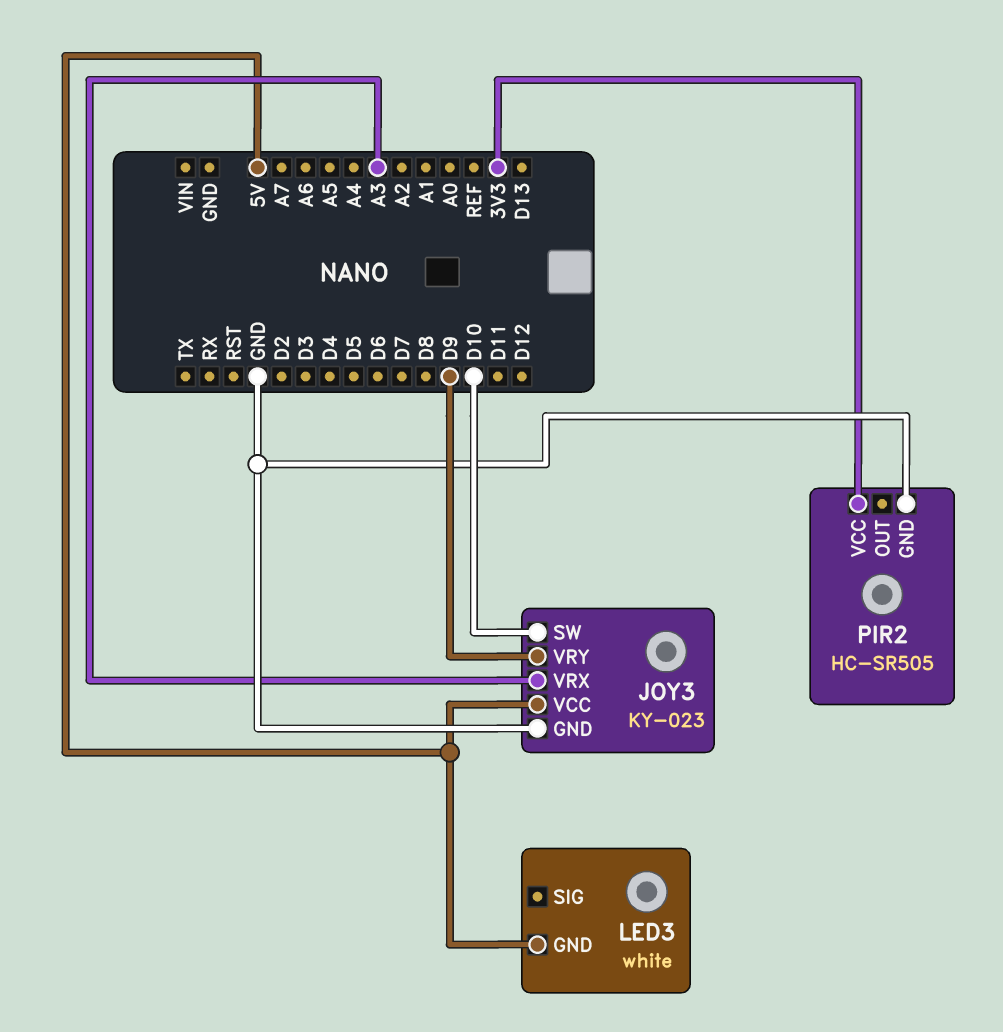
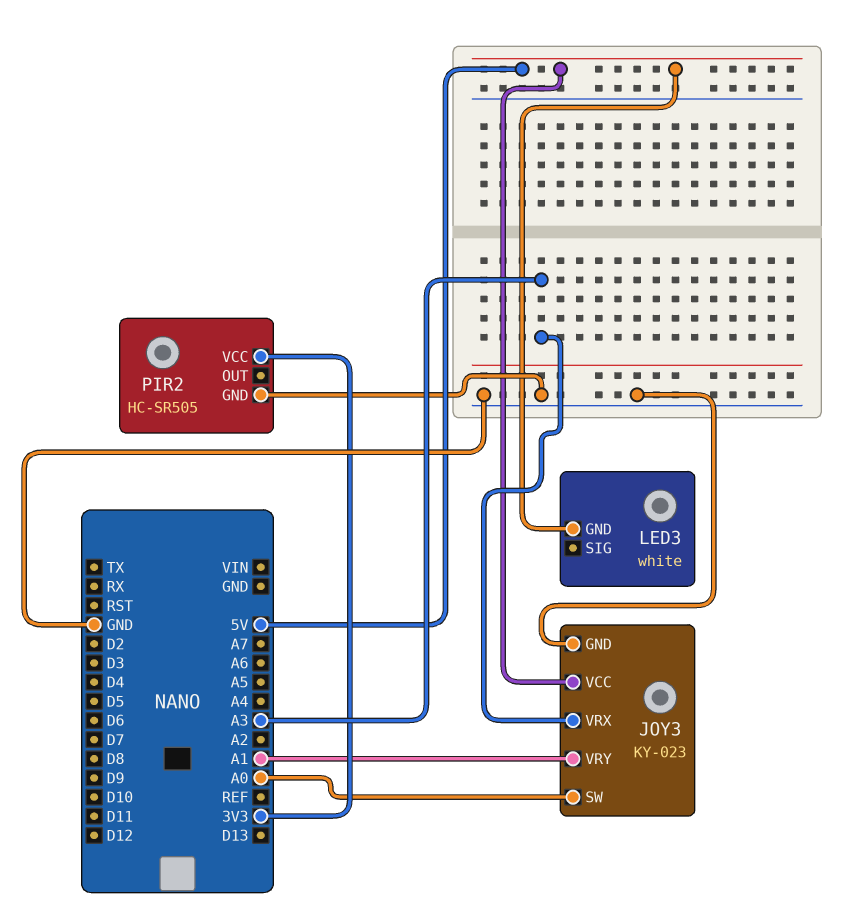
JOY3 pin SW: D10 -> A0
JOY3 pin VRY: D9 -> A1

